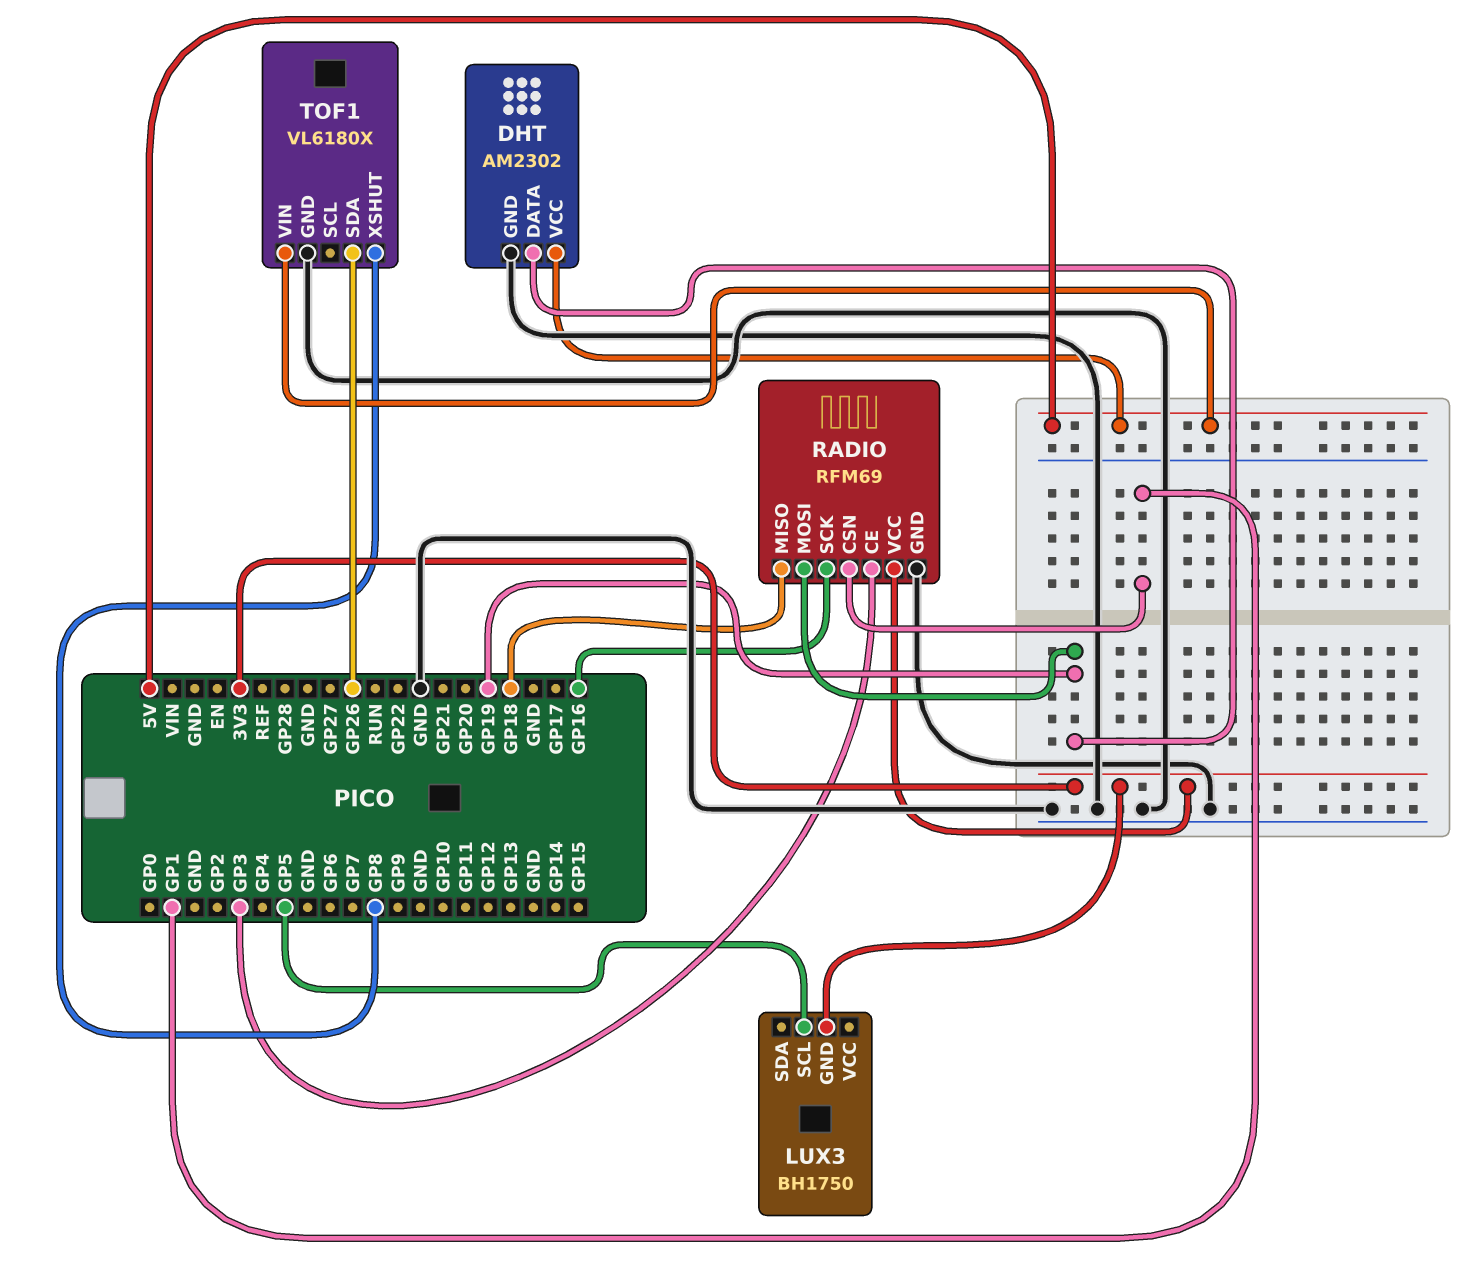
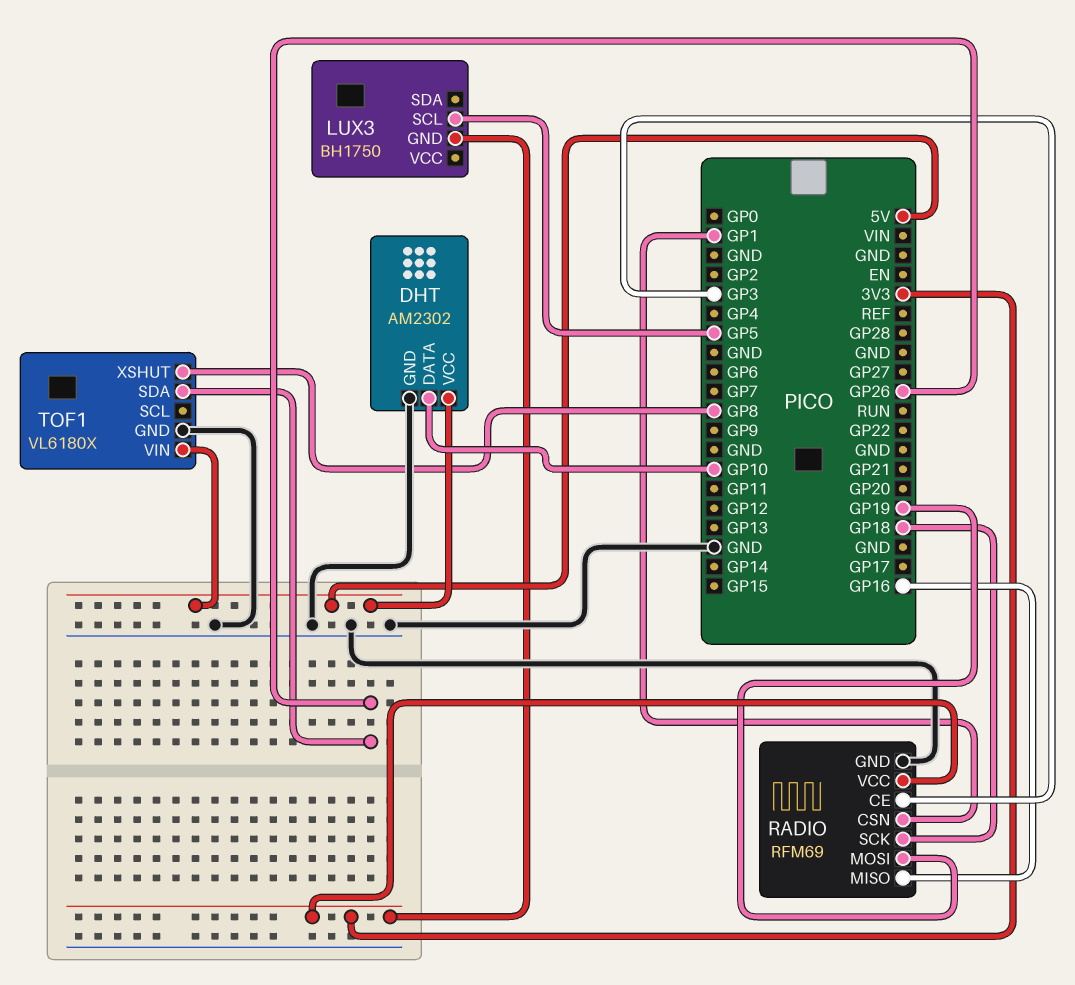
DHT pin DATA: GP19 -> GP10
RADIO pin MISO: GP18 -> GP16
RADIO pin SCK: GP16 -> GP18

